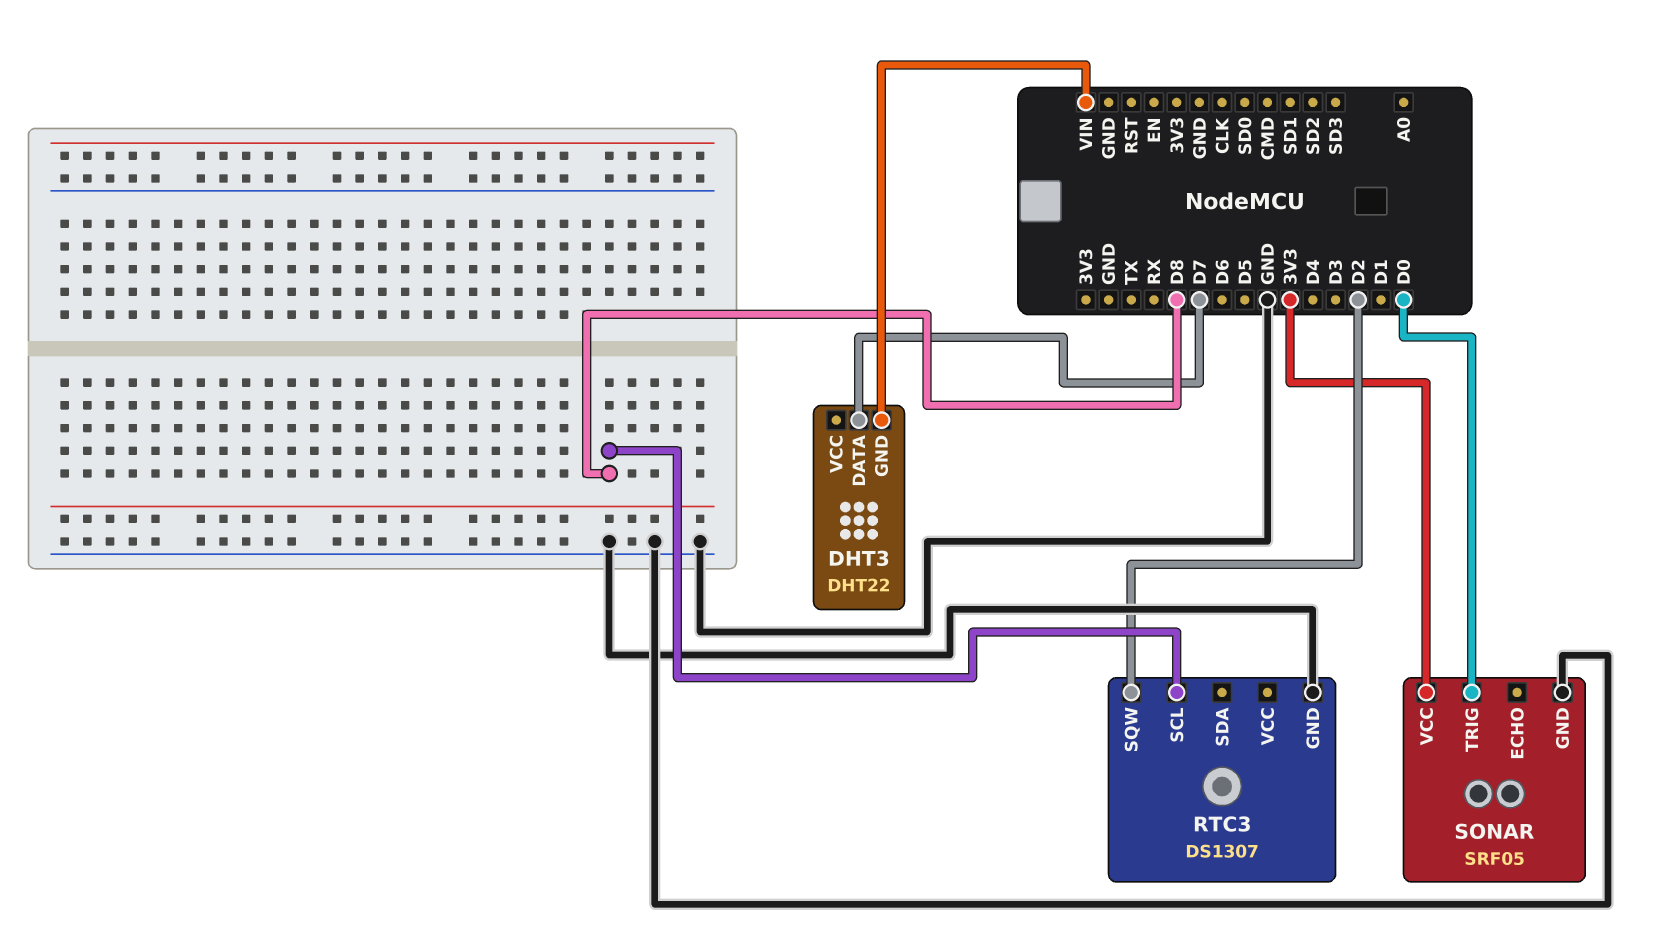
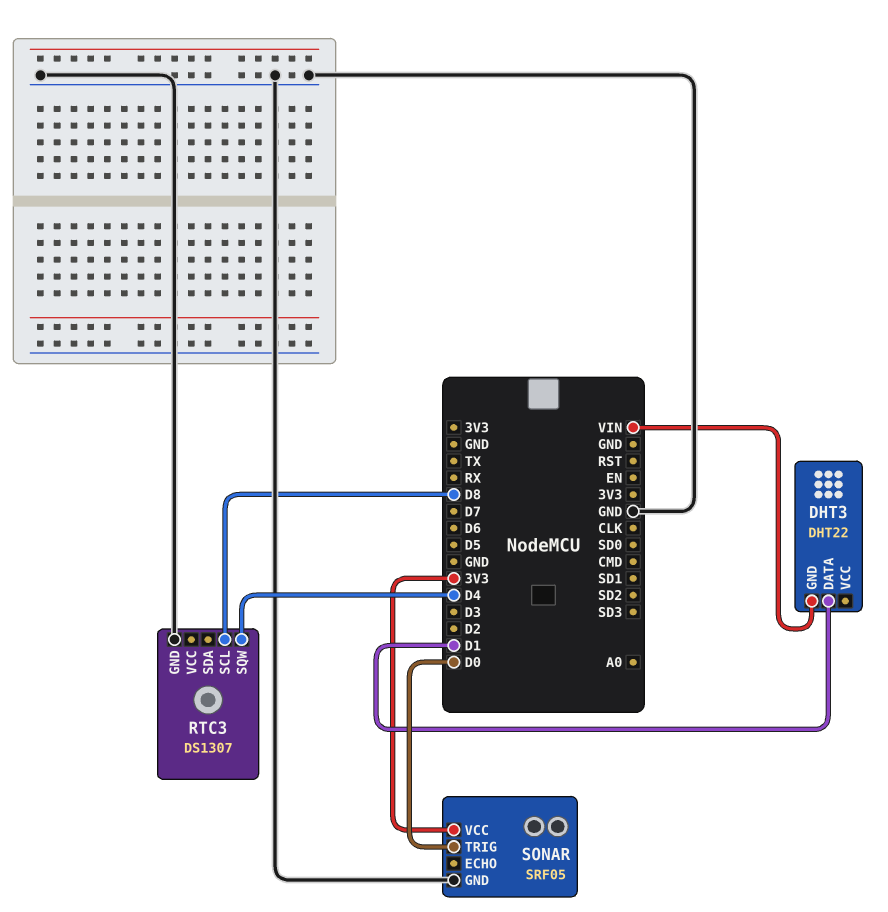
DHT3 pin DATA: D7 -> D1
RTC3 pin SQW: D2 -> D4

